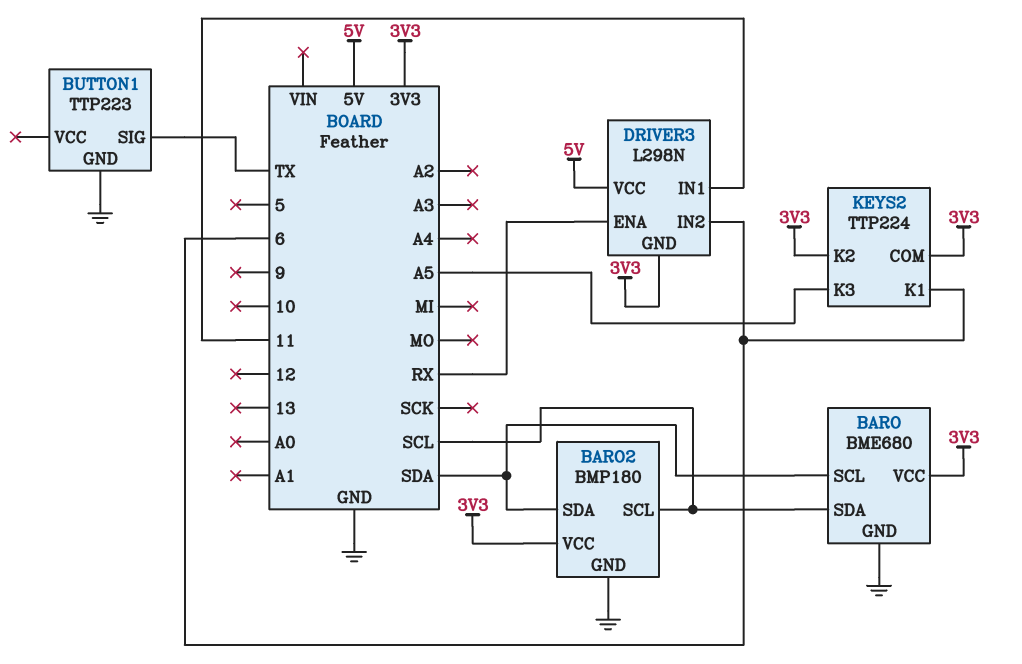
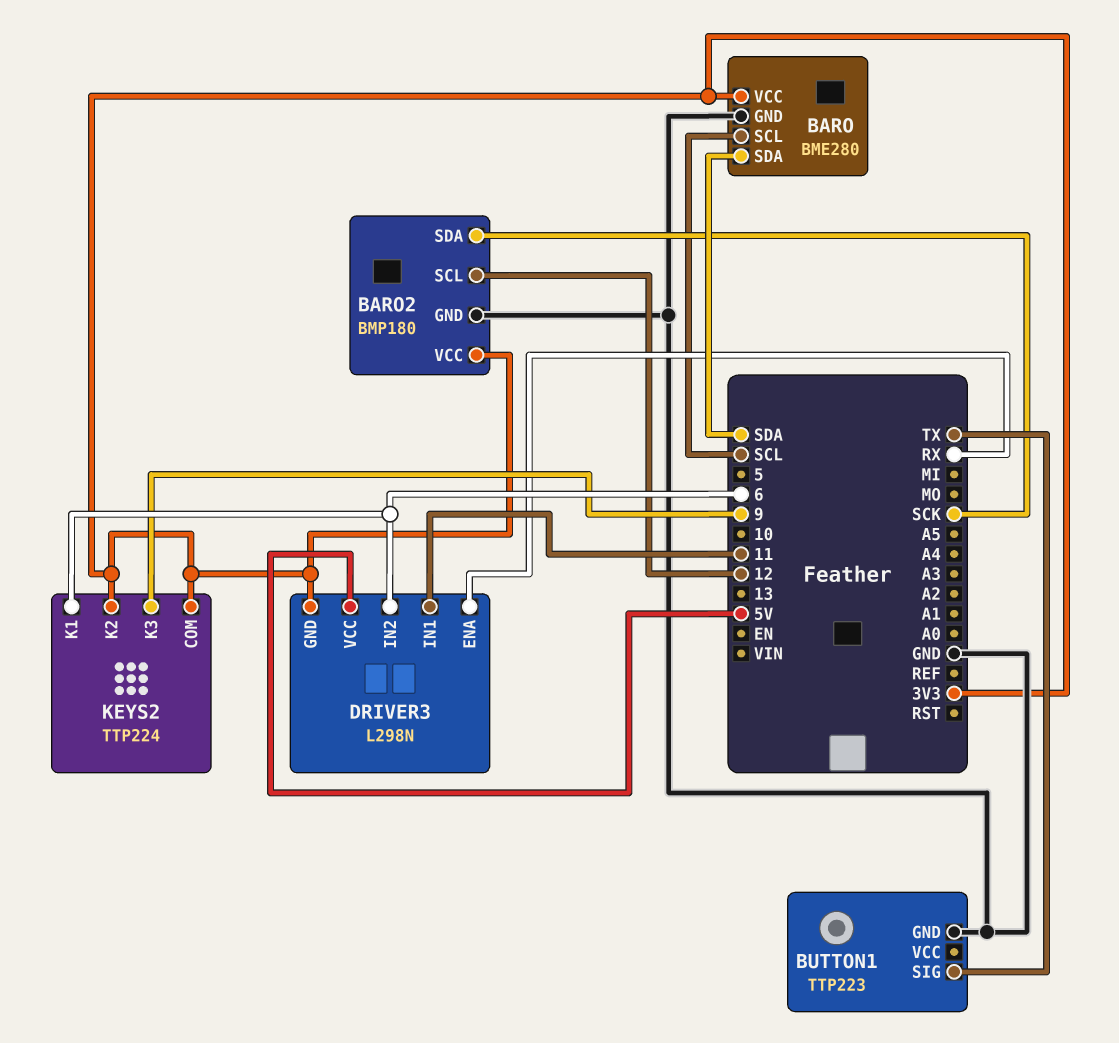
BARO: BME680 -> BME280
BARO pin SCL: SDA -> SCL
BARO pin SDA: SCL -> SDA
BARO2 pin SCL: SCL -> 12
BARO2 pin SDA: SDA -> SCK
KEYS2 pin K3: A5 -> 9

